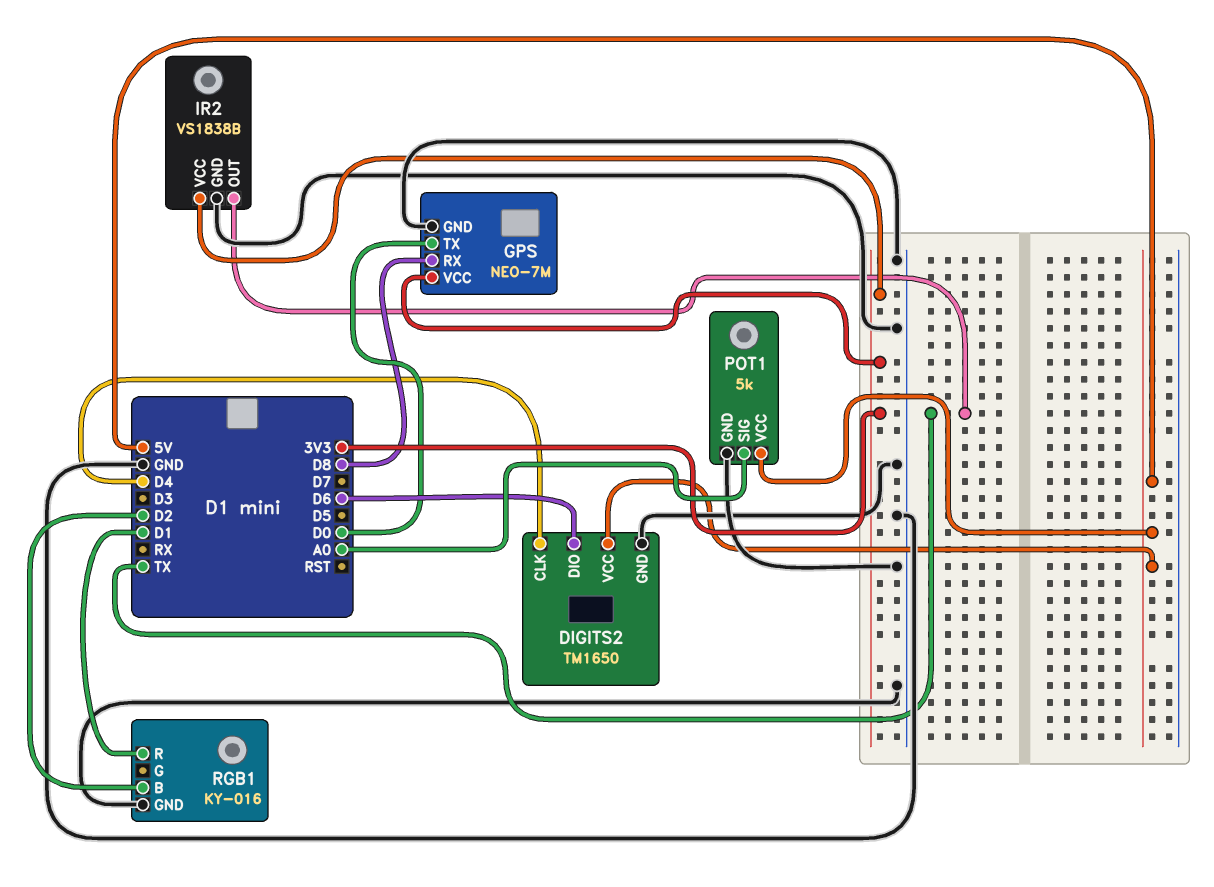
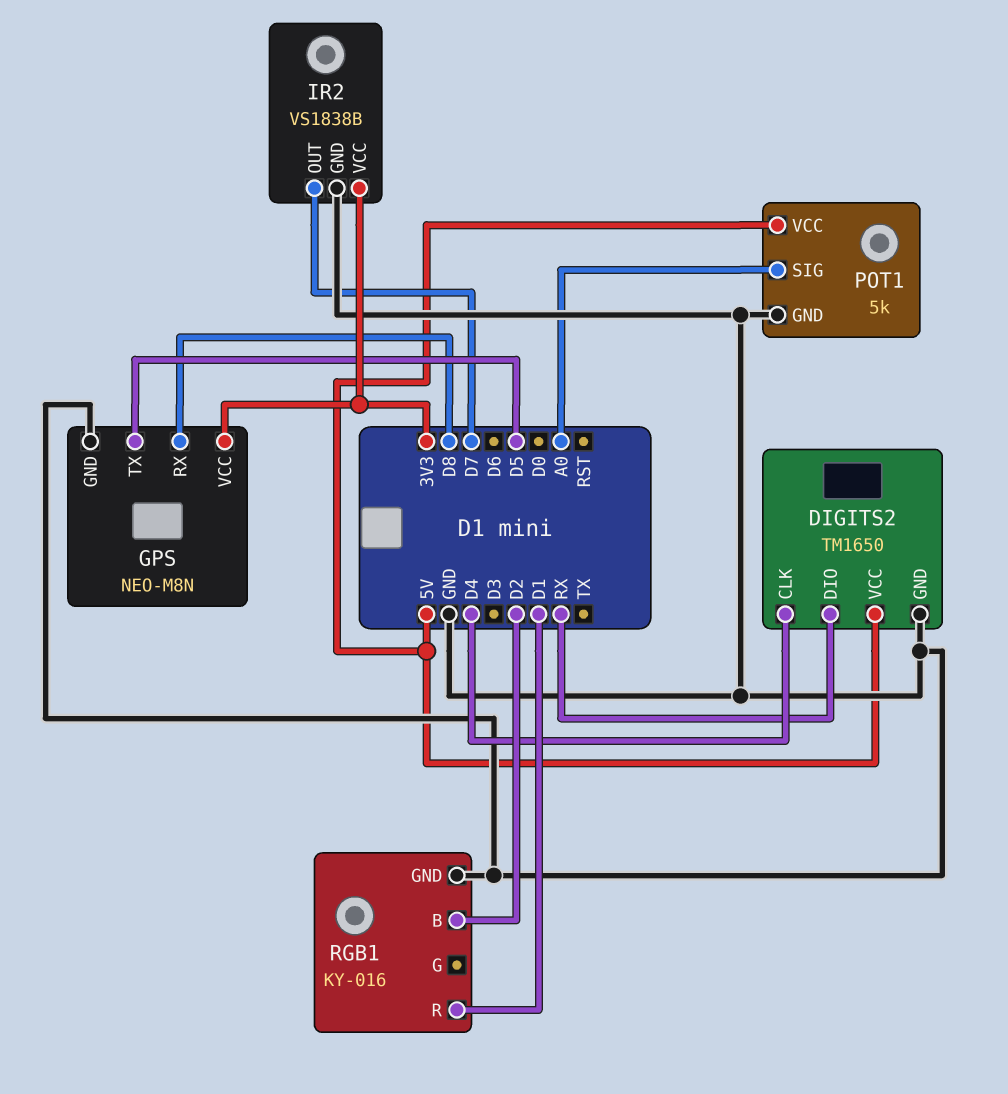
DIGITS2 pin DIO: D6 -> RX
GPS: NEO-7M -> NEO-M8N
GPS pin TX: D0 -> D5
IR2 pin OUT: TX -> D7

